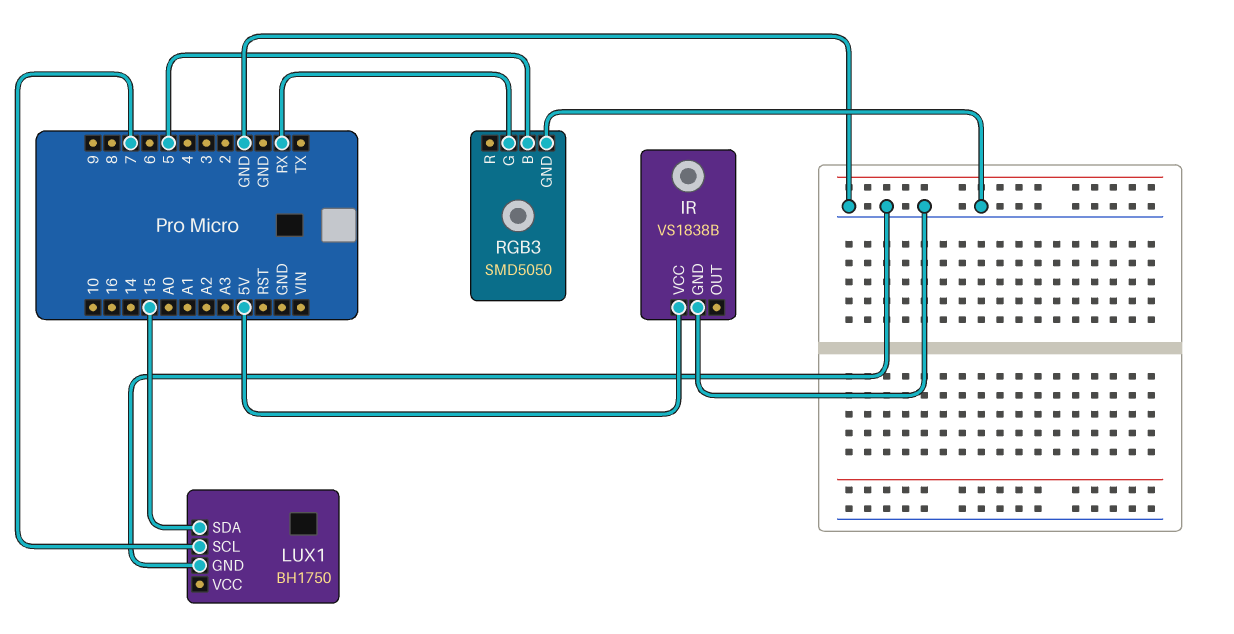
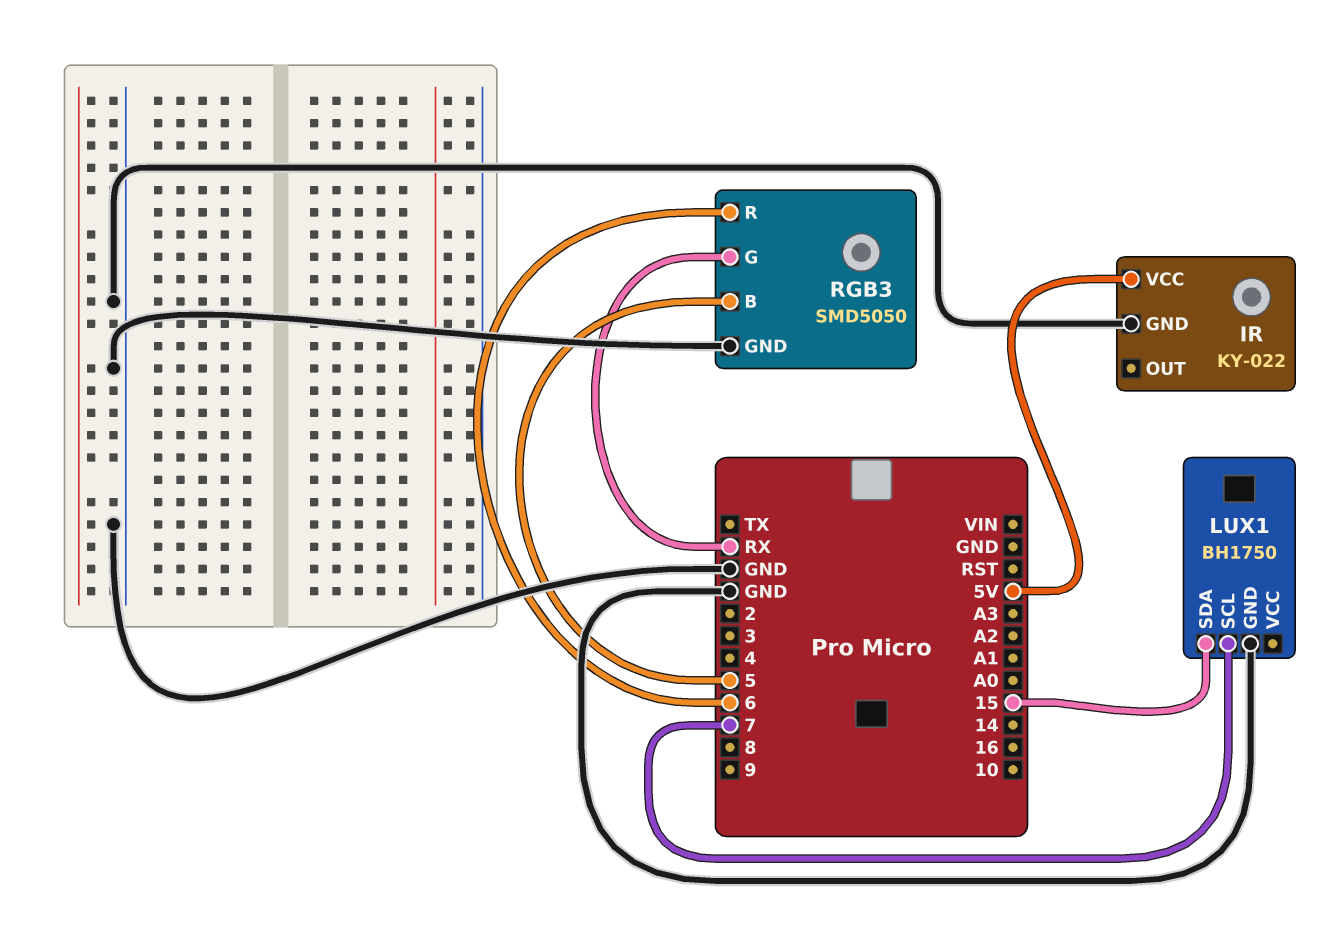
IR: VS1838B -> KY-022
RGB3 pin R: none -> 6

